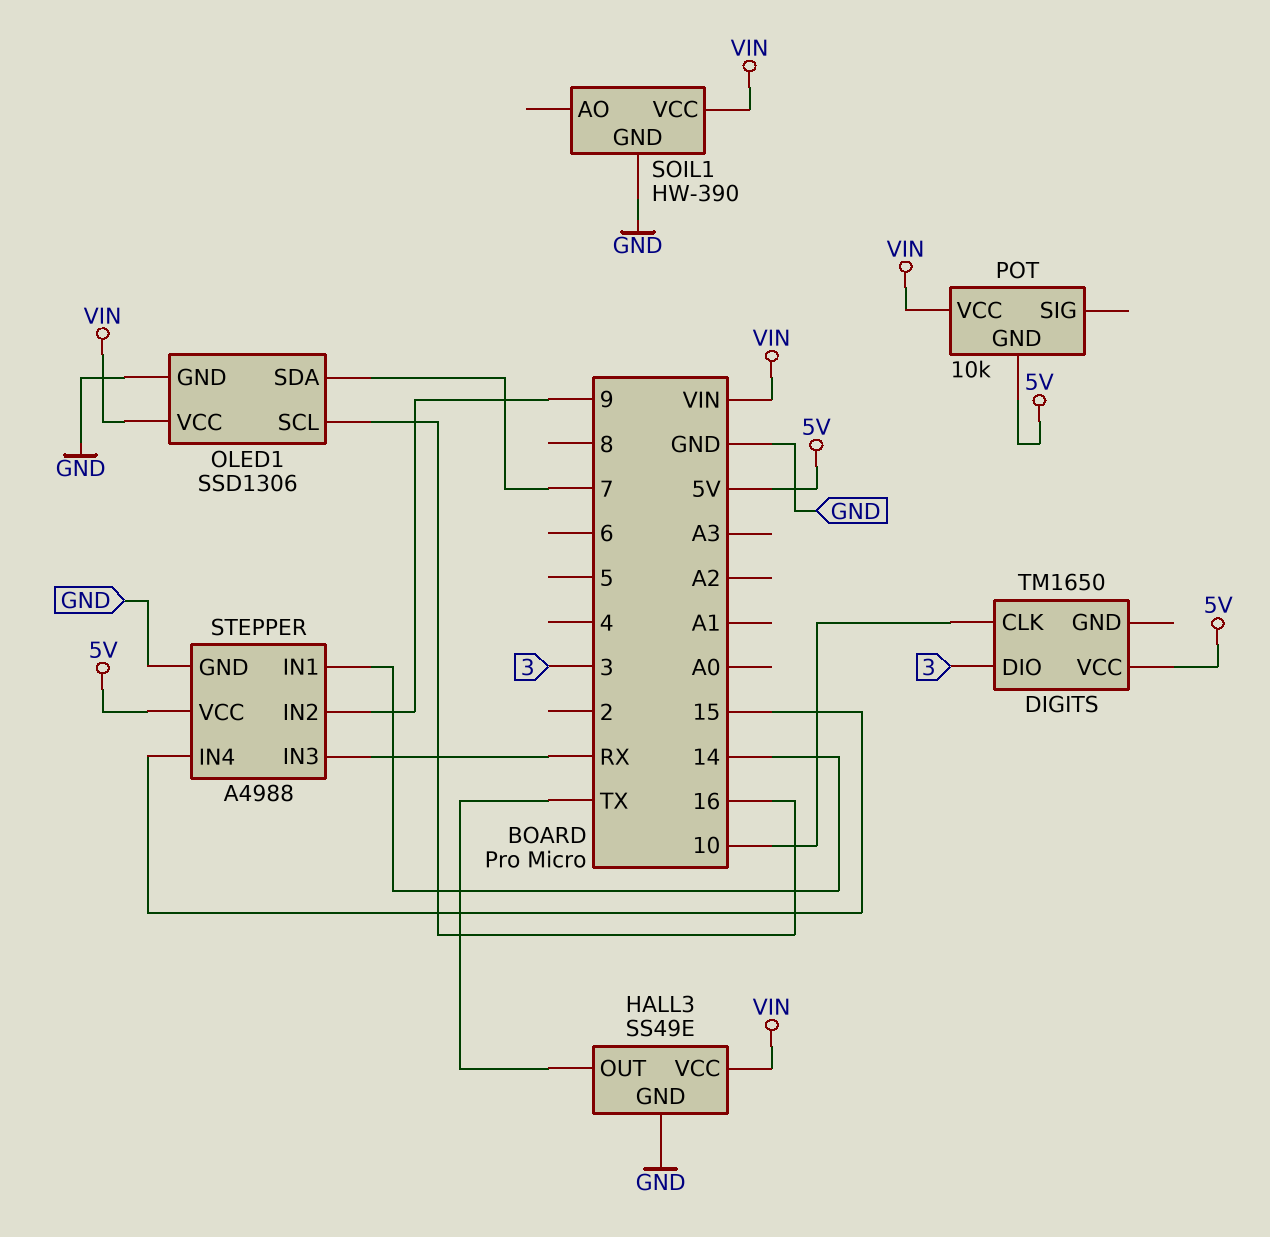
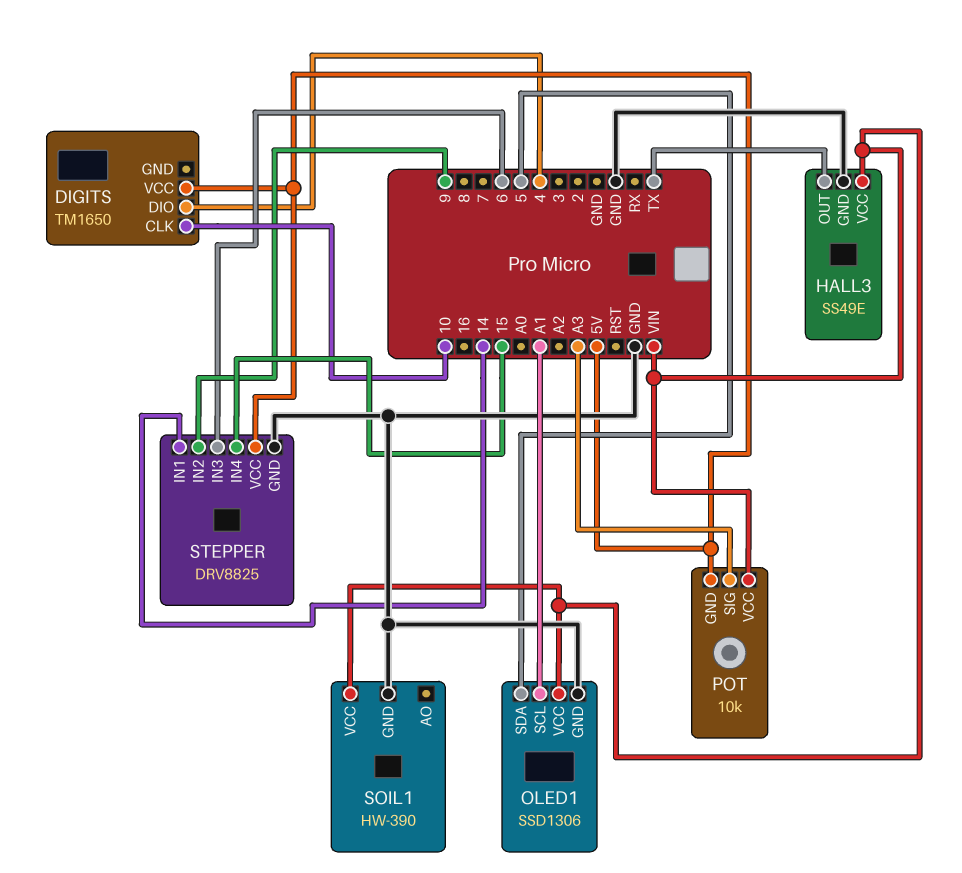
DIGITS pin DIO: 3 -> 4
OLED1 pin SCL: 16 -> A1
OLED1 pin SDA: 7 -> 5
POT pin SIG: none -> A3
STEPPER: A4988 -> DRV8825
STEPPER pin IN3: RX -> 6

